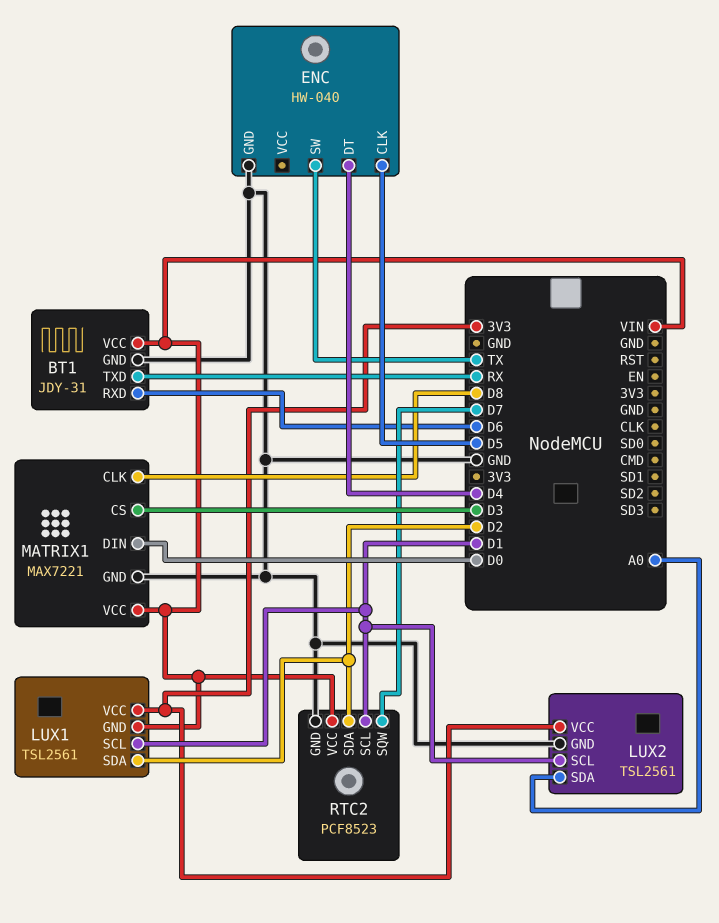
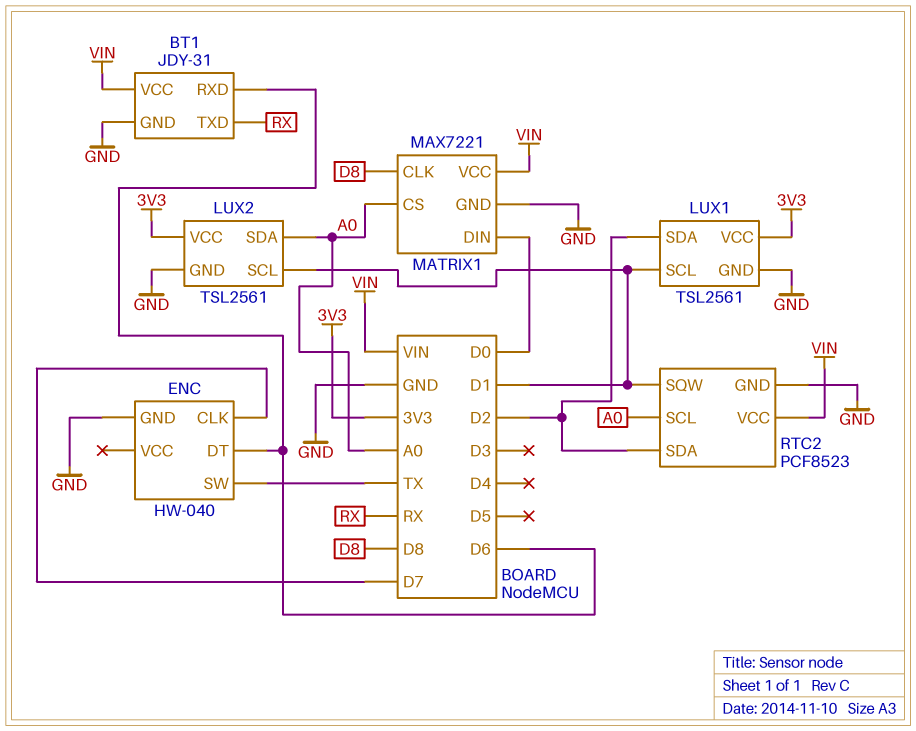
ENC pin CLK: D5 -> D7
ENC pin DT: D4 -> D6
LUX1 pin GND: VIN -> GND
MATRIX1 pin CS: D3 -> A0
RTC2 pin SCL: D1 -> A0
RTC2 pin SQW: D7 -> D1

